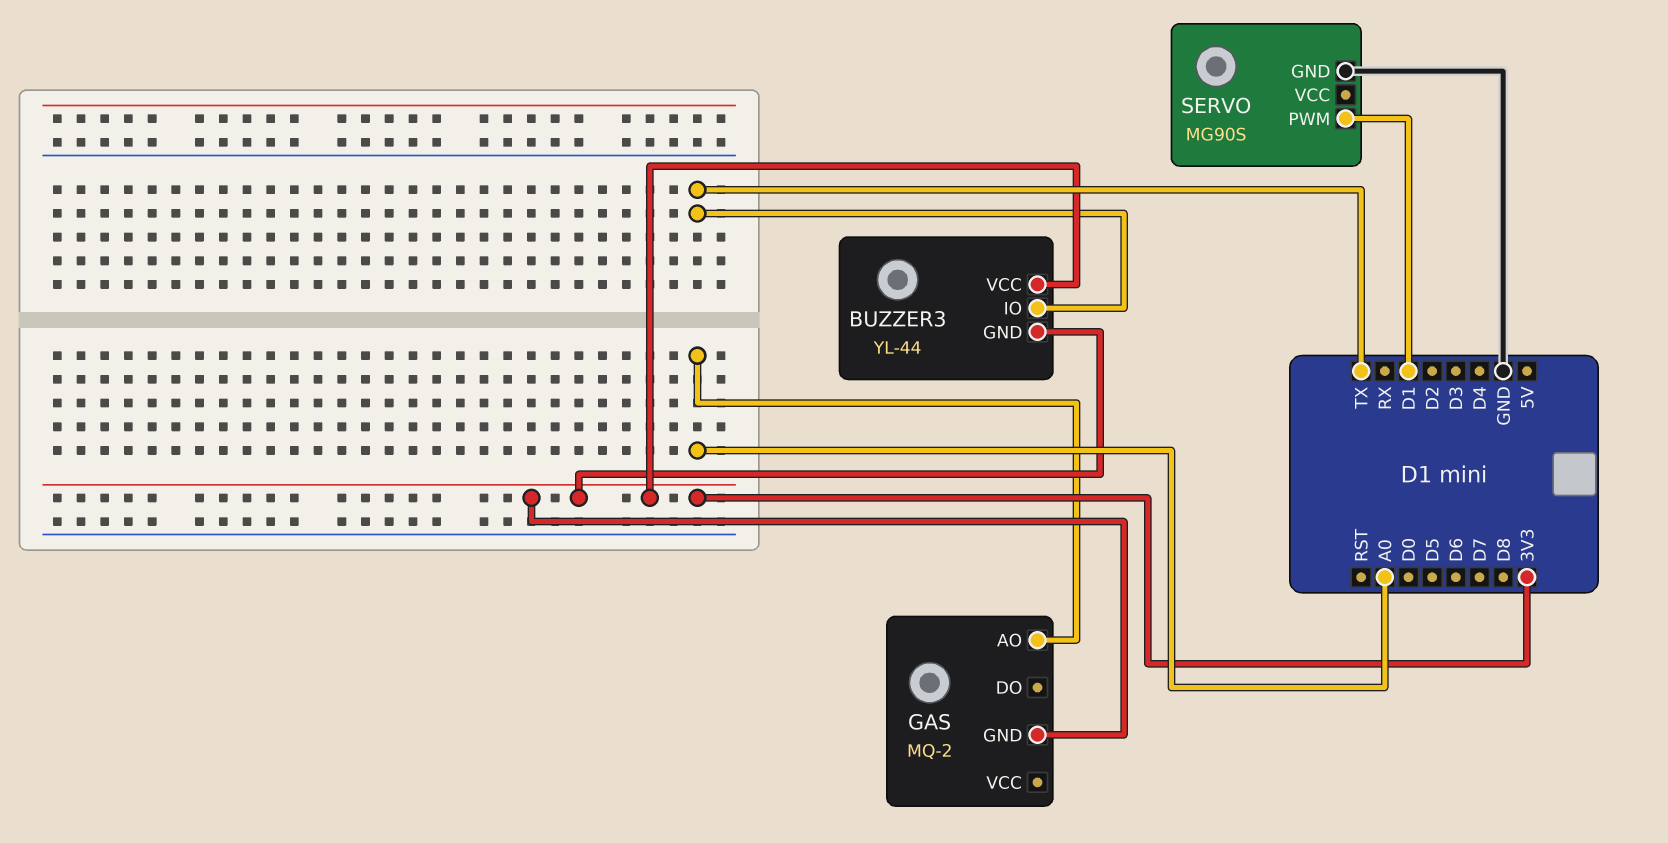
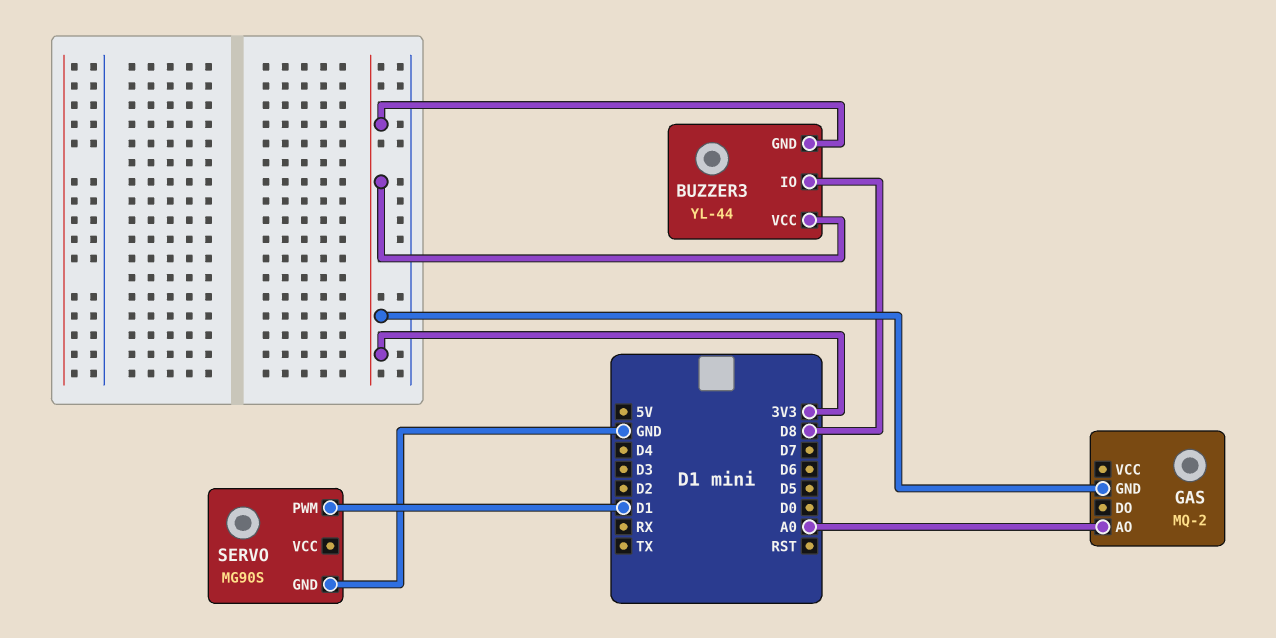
BUZZER3 pin IO: TX -> D8

